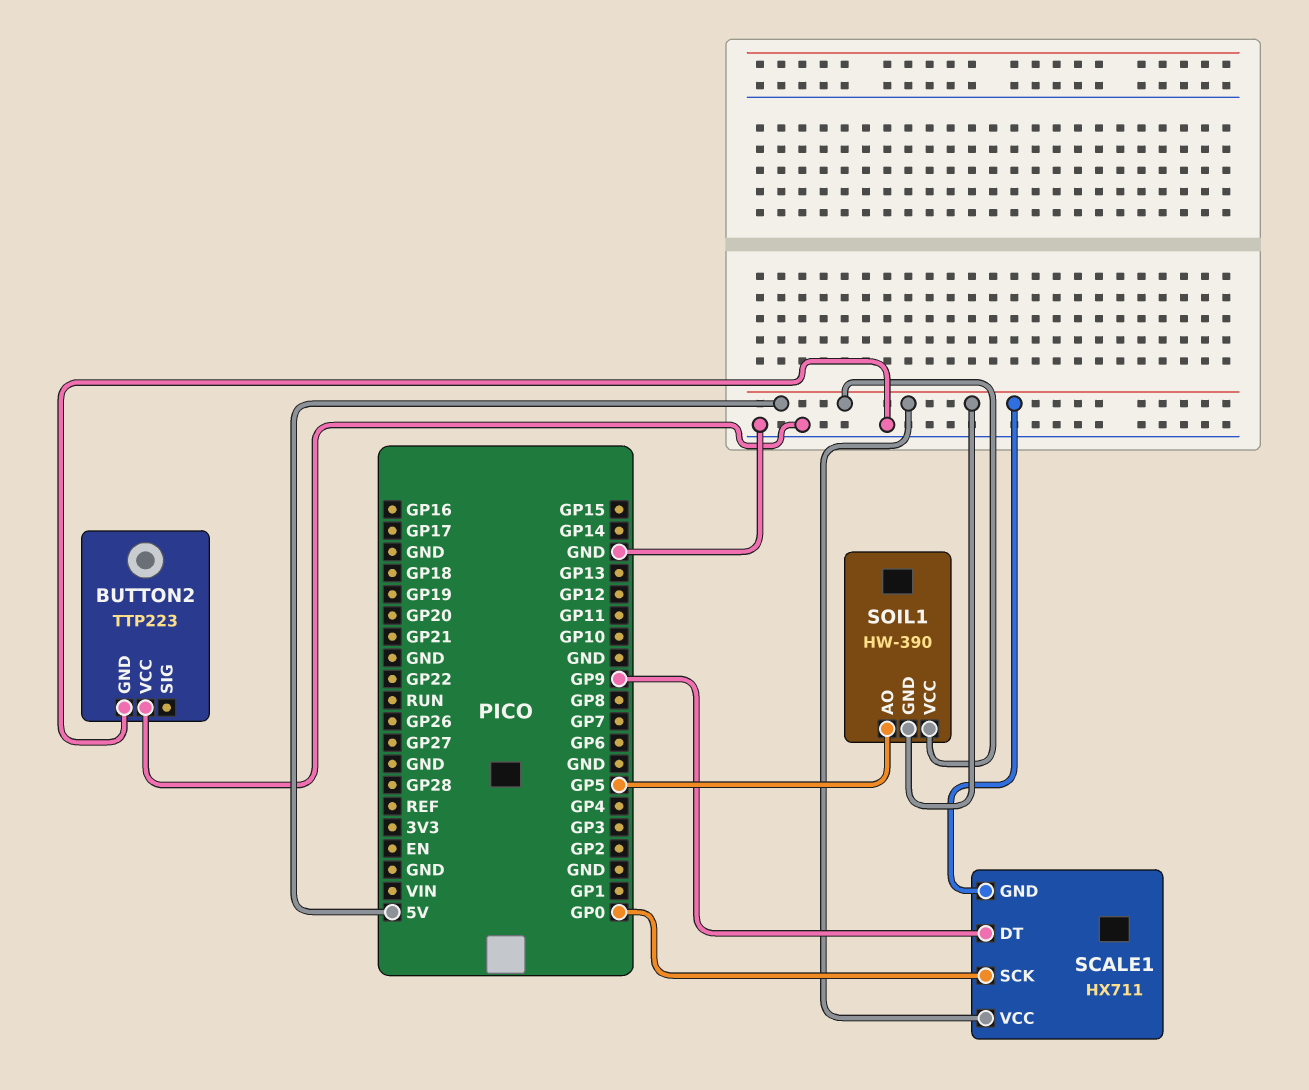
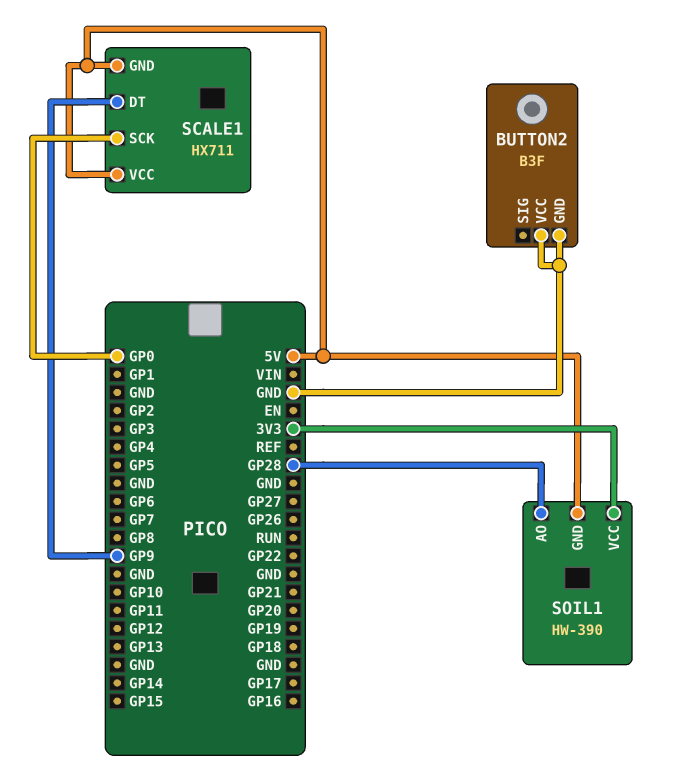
BUTTON2: TTP223 -> B3F
SOIL1 pin AO: GP5 -> GP28
SOIL1 pin VCC: 5V -> 3V3

